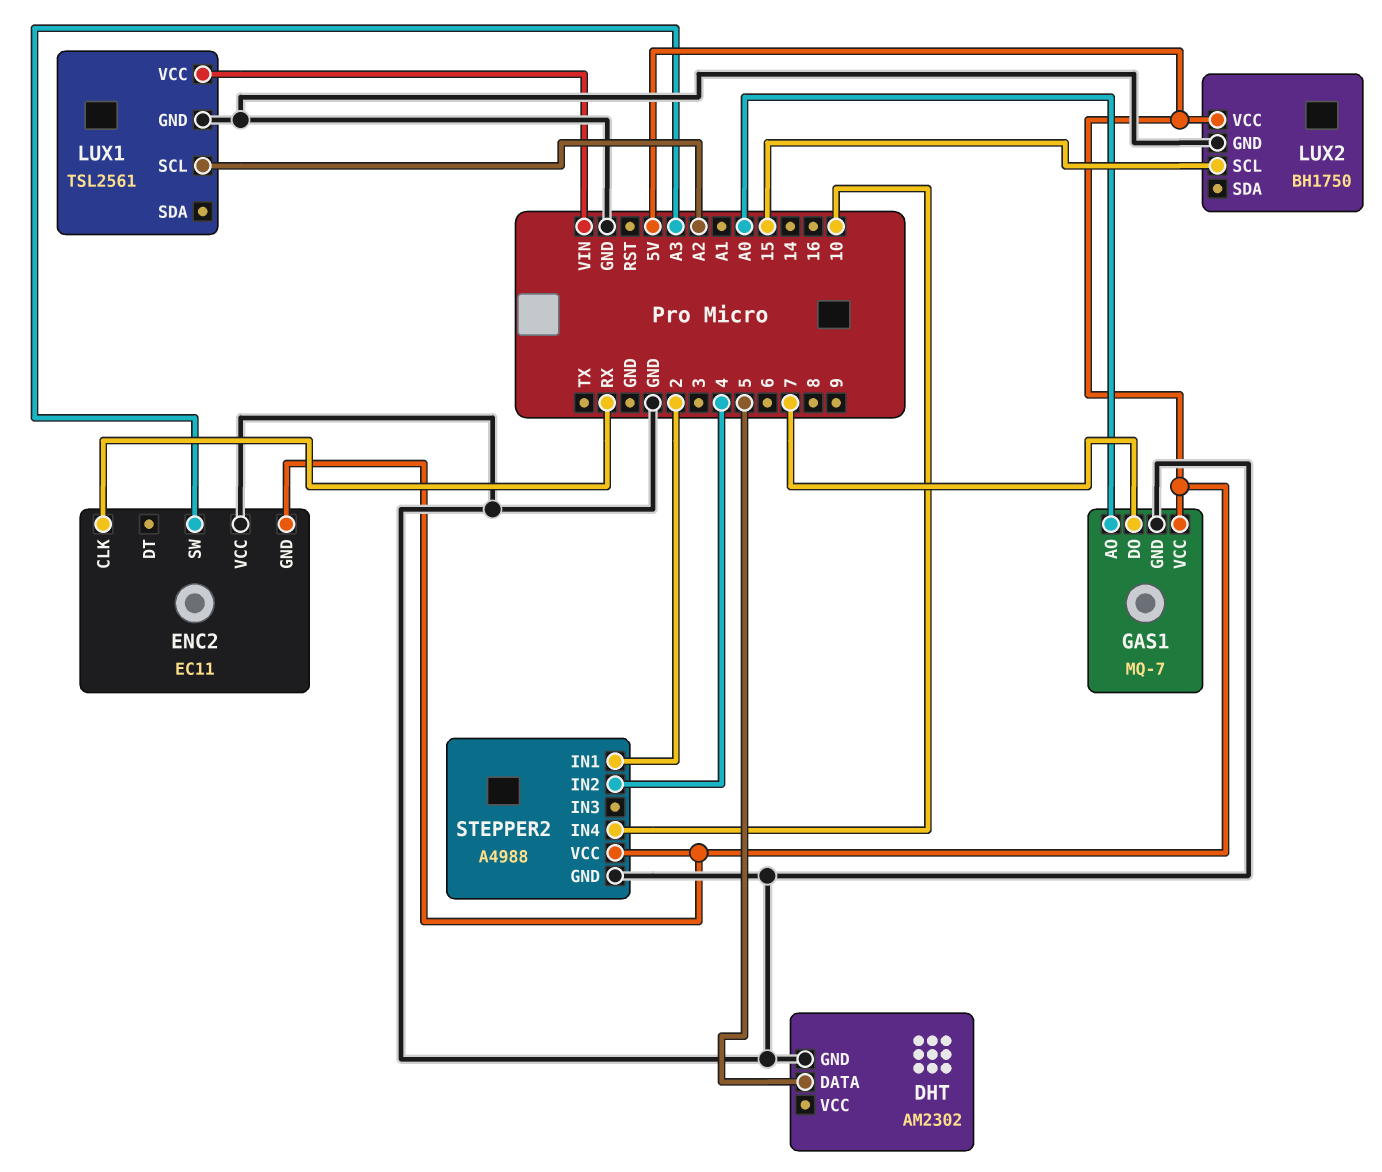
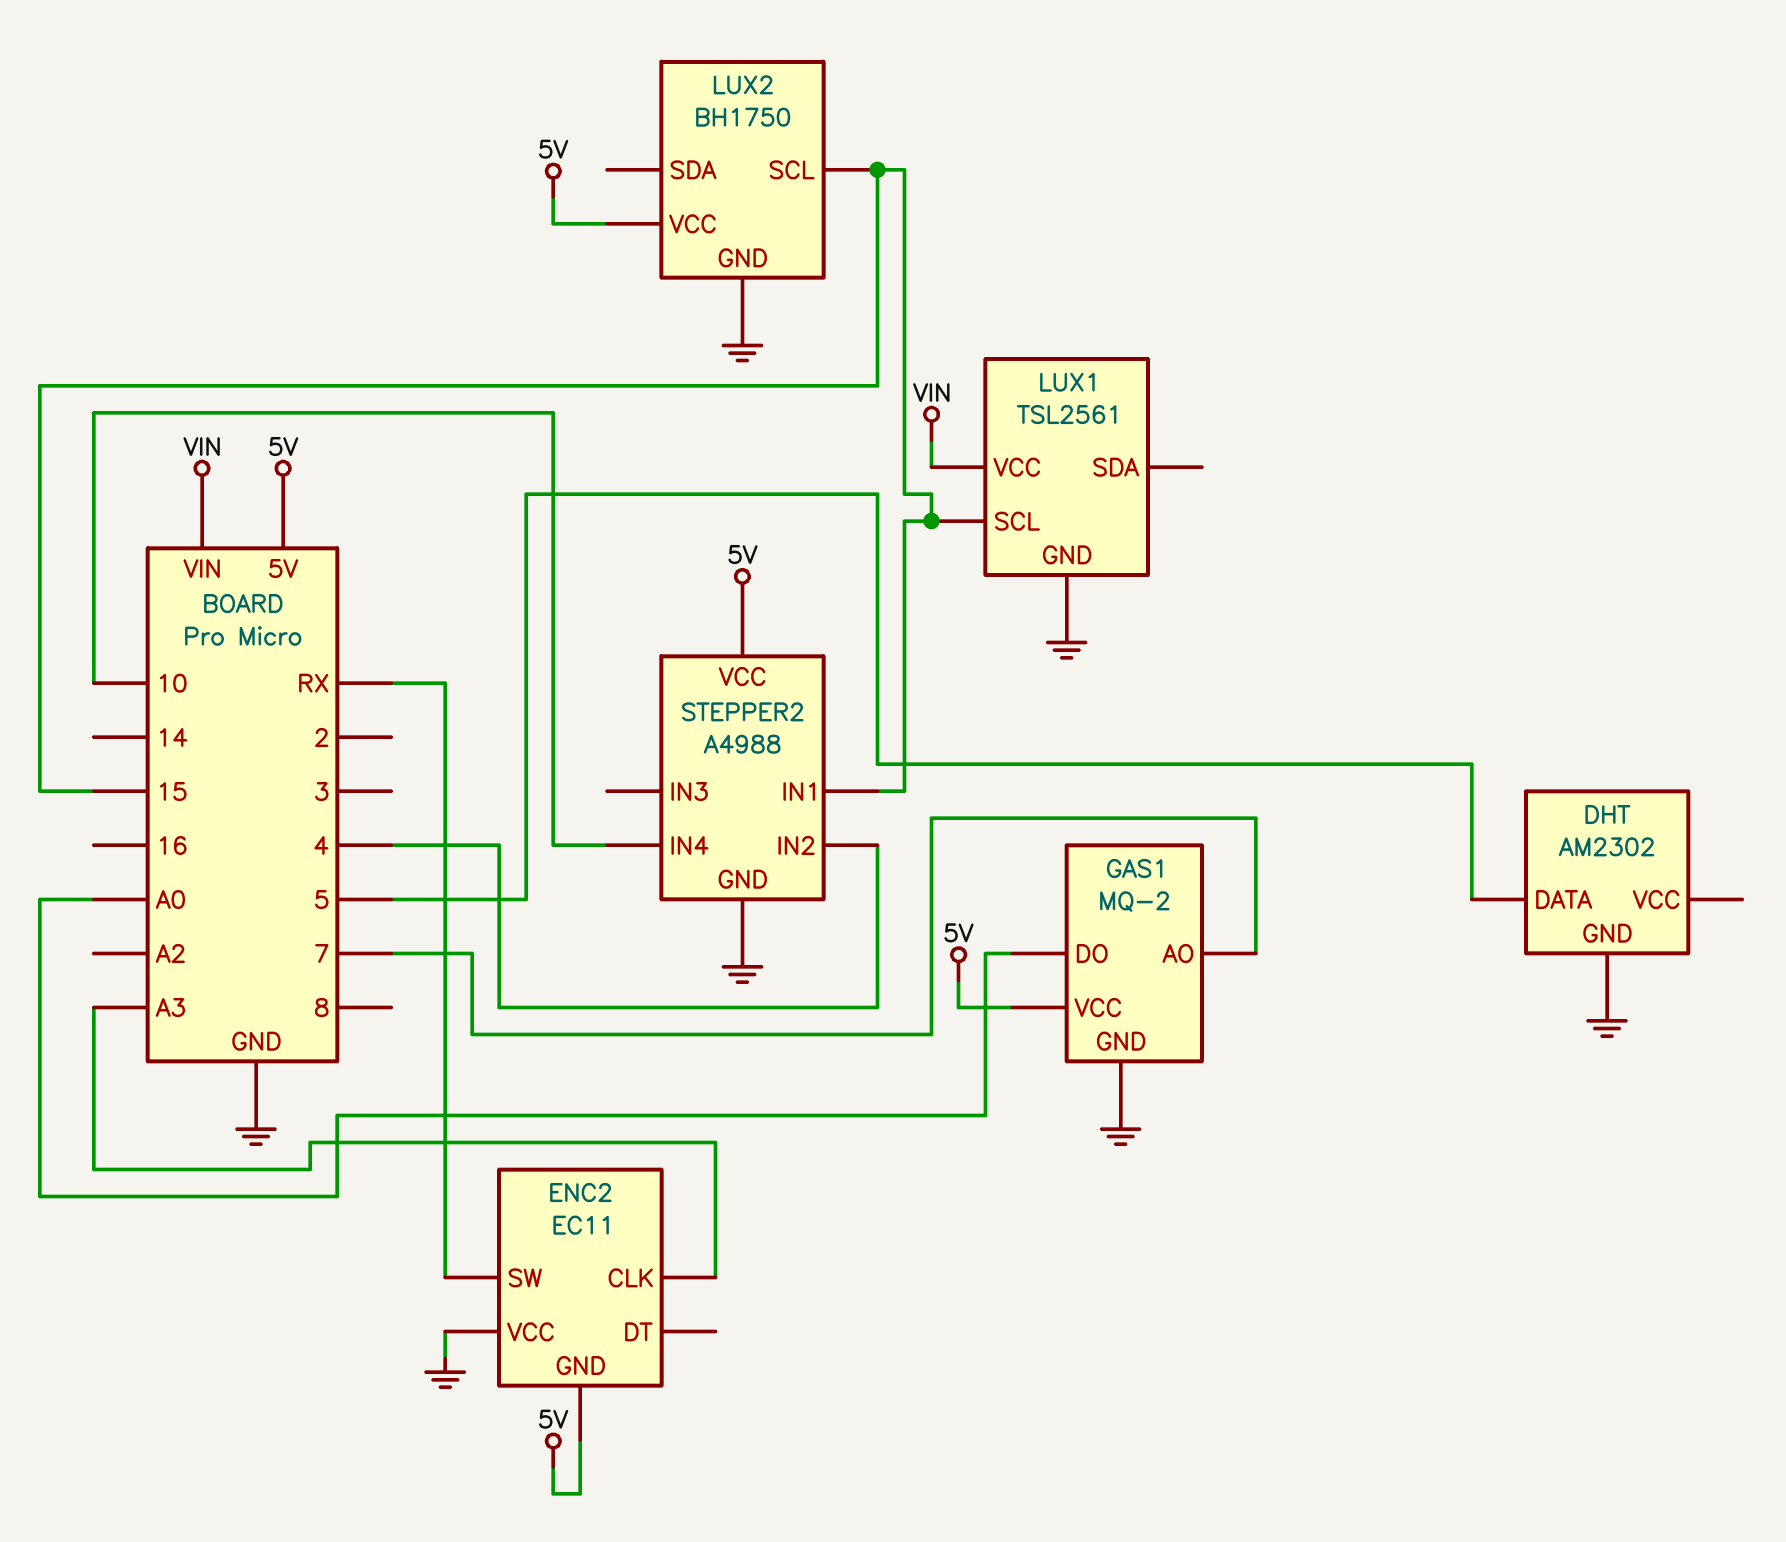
ENC2 pin CLK: RX -> A3
ENC2 pin SW: A3 -> RX
GAS1: MQ-7 -> MQ-2
GAS1 pin AO: A0 -> 7
GAS1 pin DO: 7 -> A0
LUX1 pin SCL: A2 -> 15
STEPPER2 pin IN1: 2 -> 15

